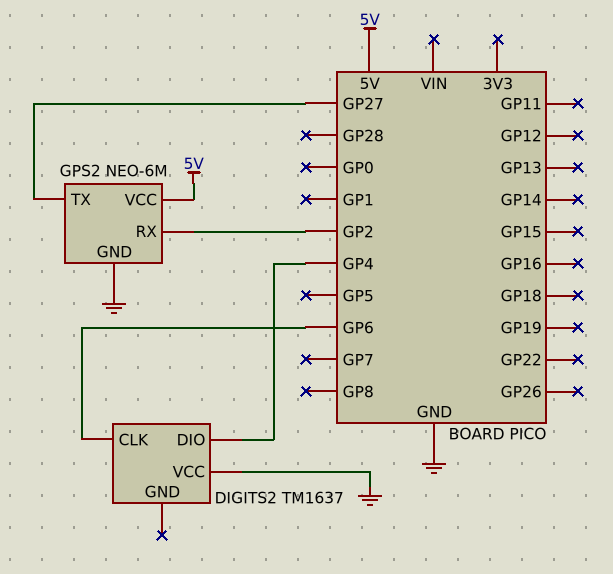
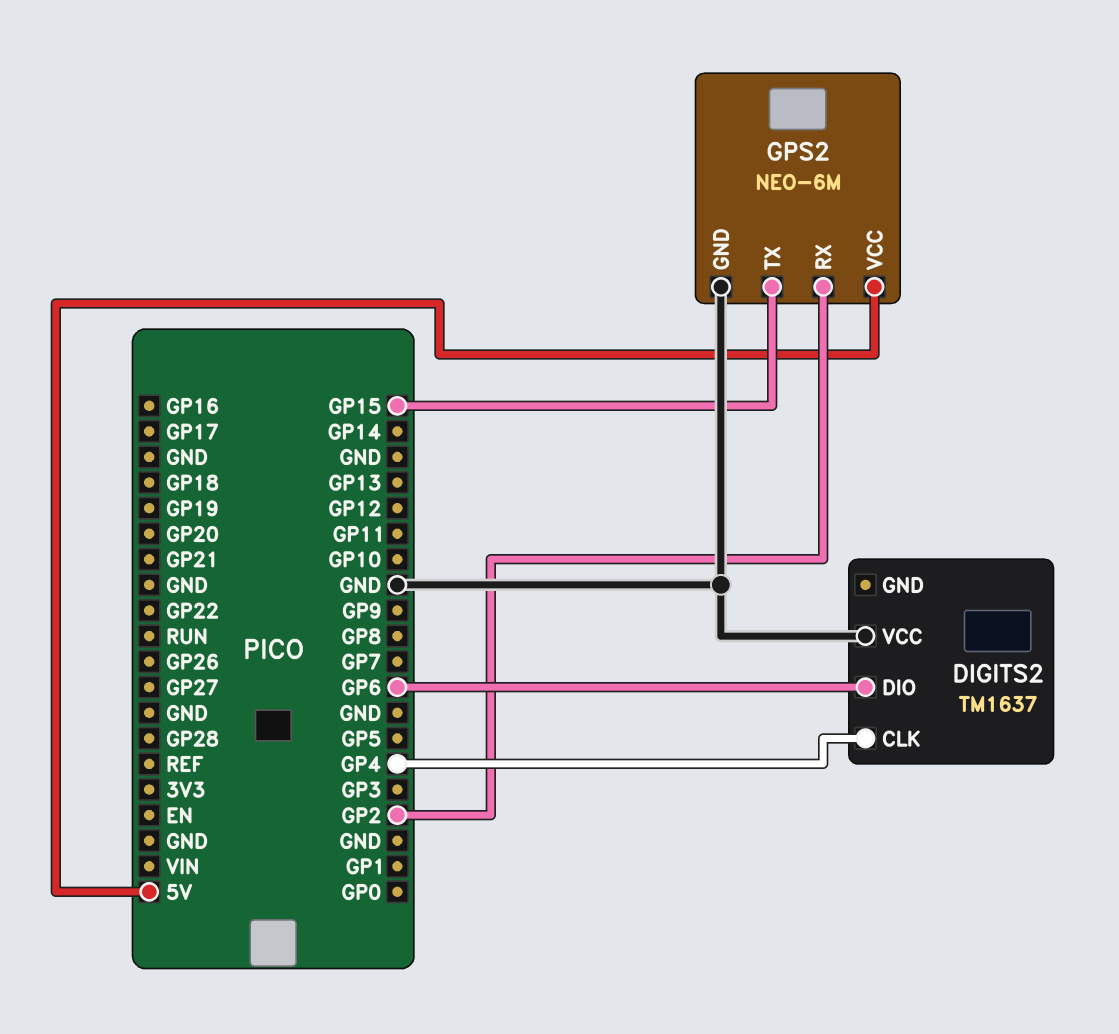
DIGITS2 pin CLK: GP6 -> GP4
DIGITS2 pin DIO: GP4 -> GP6
GPS2 pin TX: GP27 -> GP15

